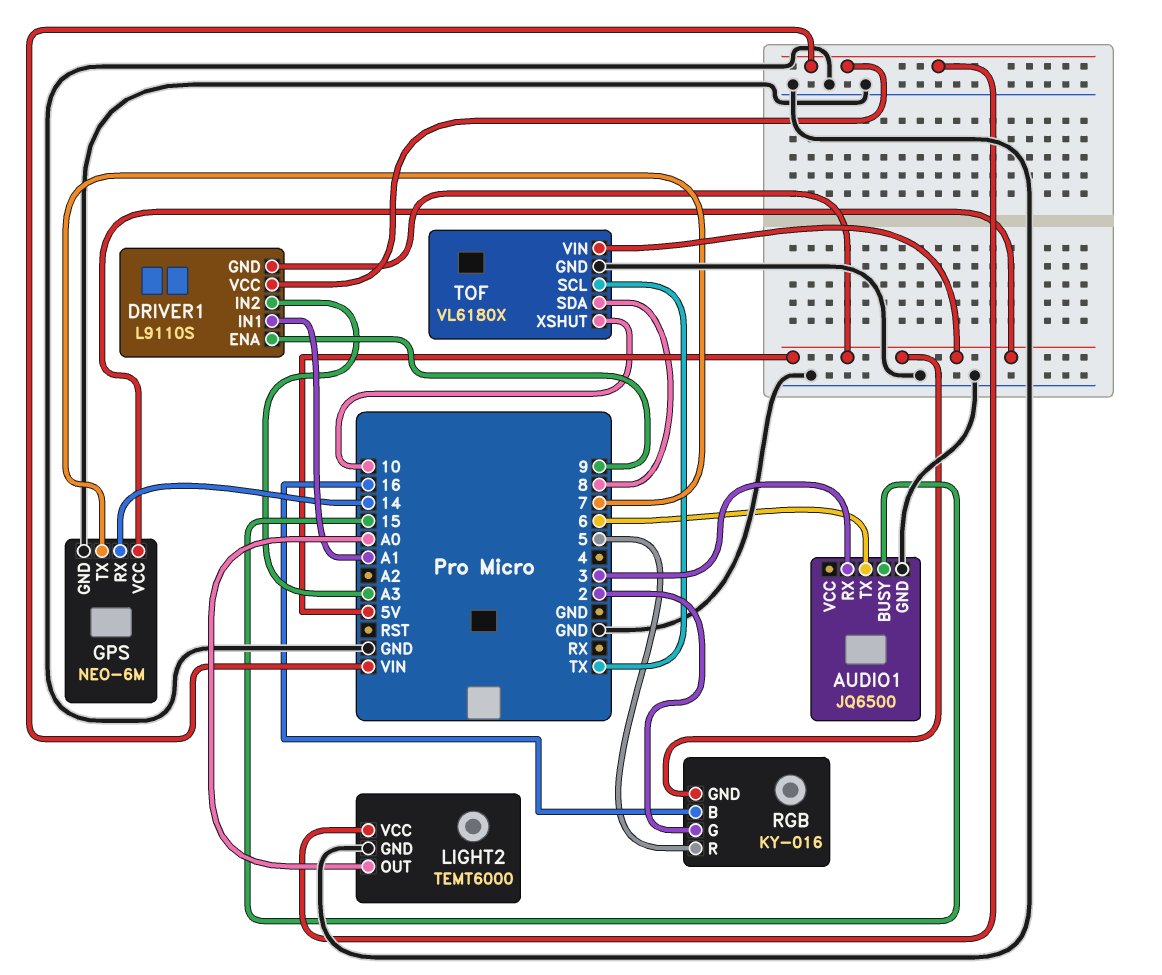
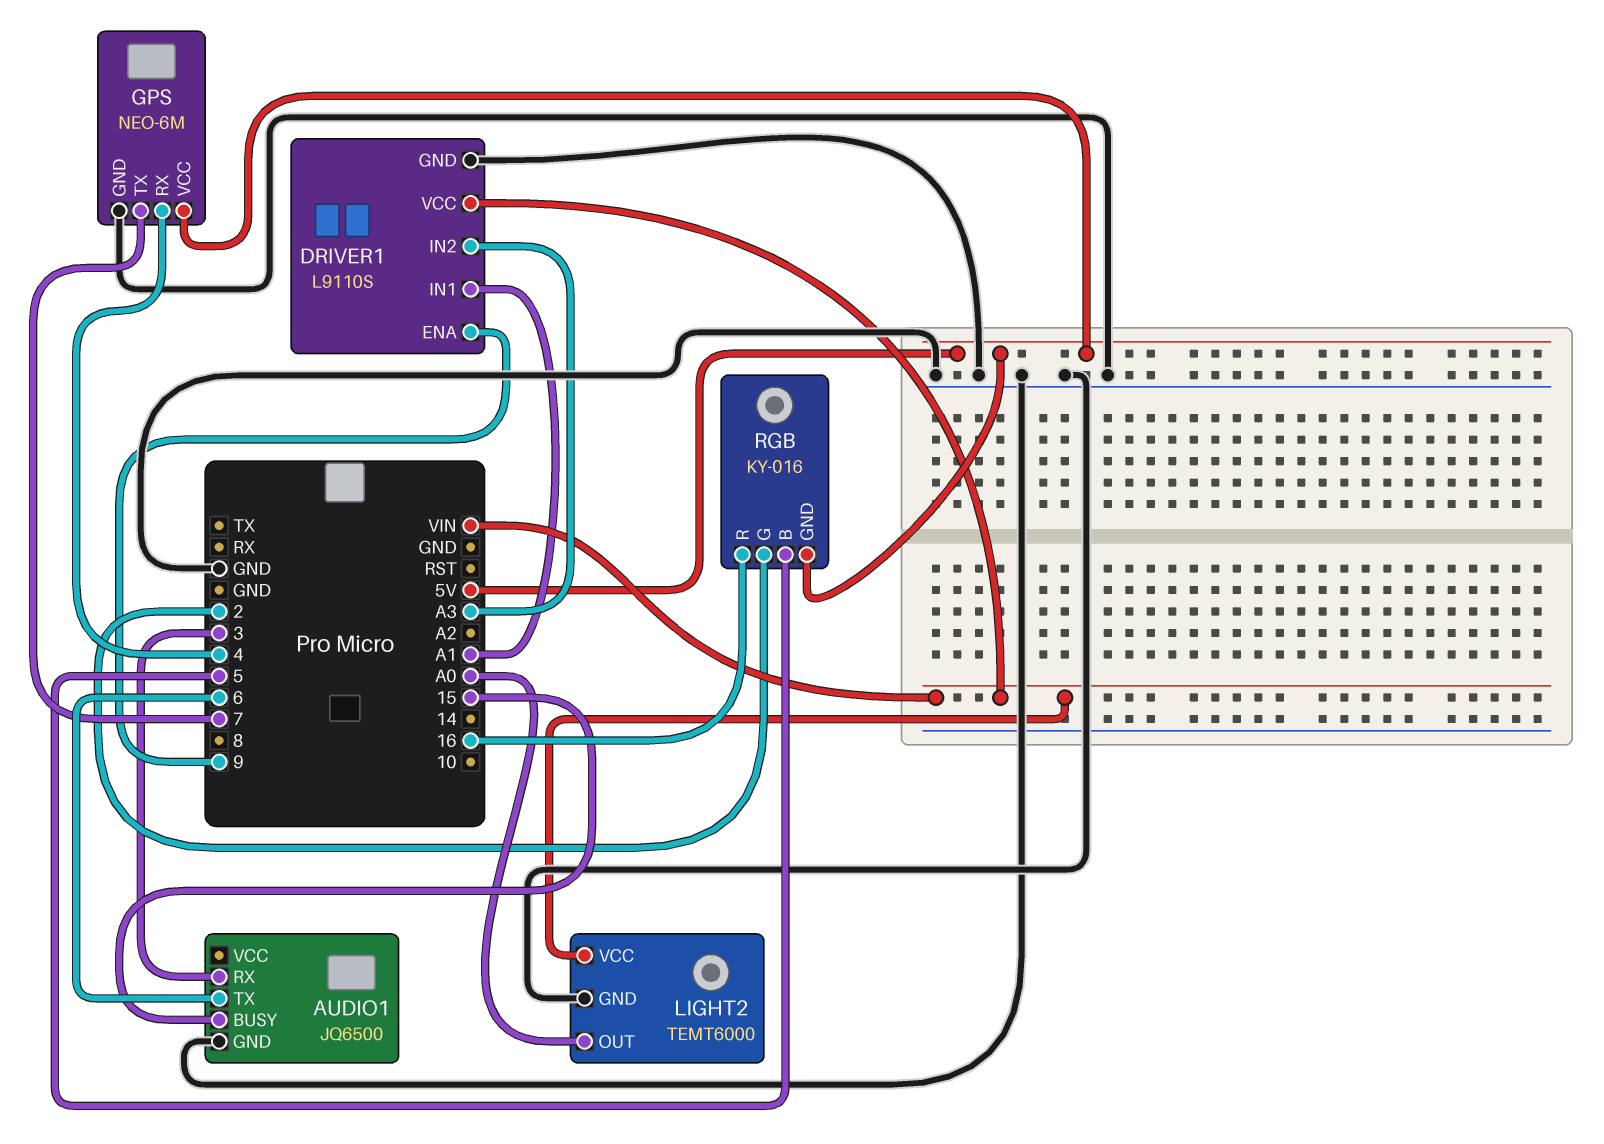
DRIVER1 pin GND: 5V -> GND
GPS pin RX: 14 -> 4
RGB pin B: 16 -> 5
RGB pin R: 5 -> 16
TOF: VL6180X -> none
TOF pin GND: GND -> none
TOF pin SCL: TX -> none
TOF pin SDA: 8 -> none
TOF pin VIN: 5V -> none
TOF pin XSHUT: 10 -> none

